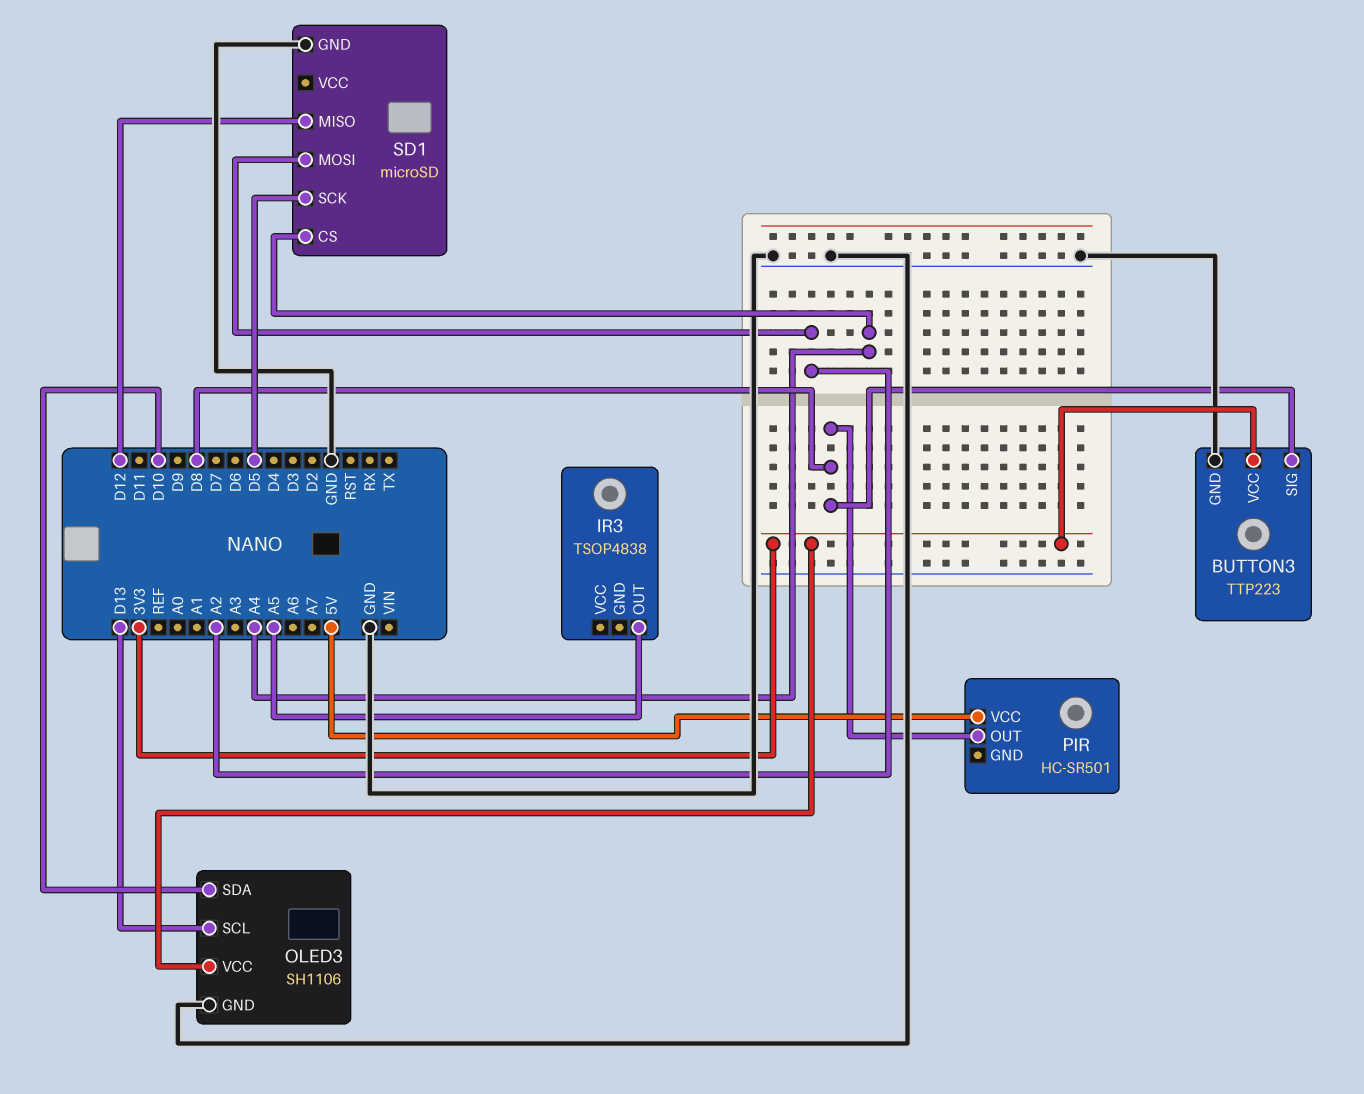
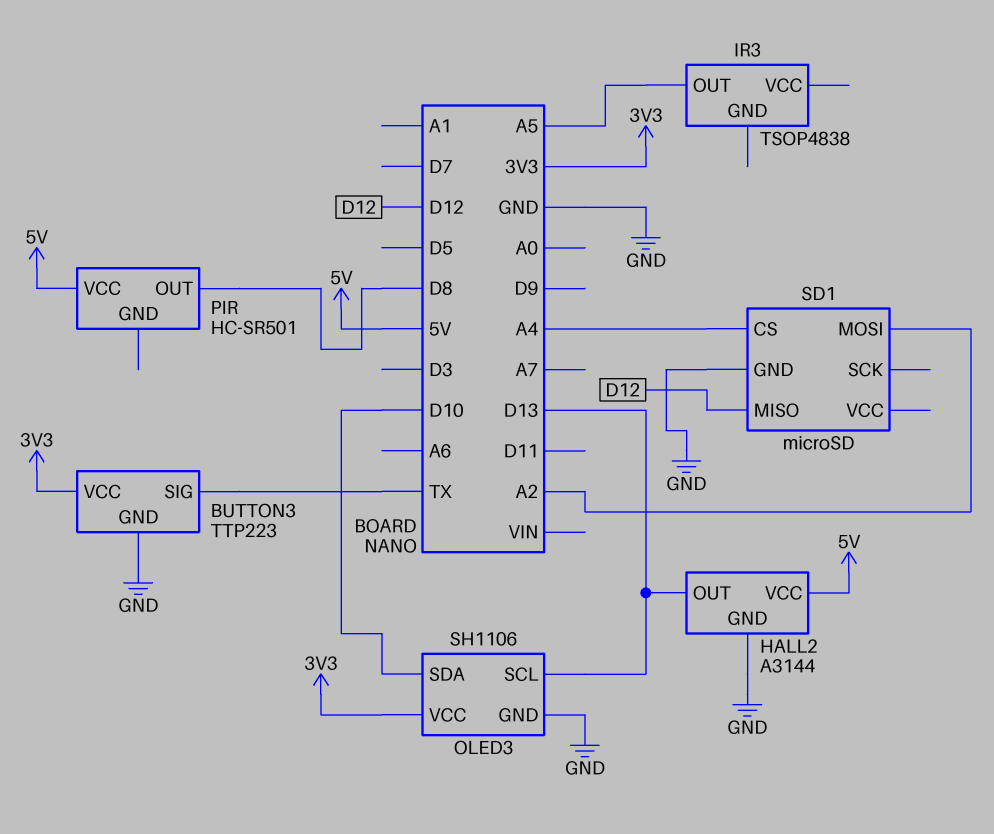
BUTTON3 pin SIG: D8 -> TX
HALL2: none -> A3144
HALL2 pin GND: none -> GND
HALL2 pin OUT: none -> D13
HALL2 pin VCC: none -> 5V
SD1 pin SCK: D5 -> none

